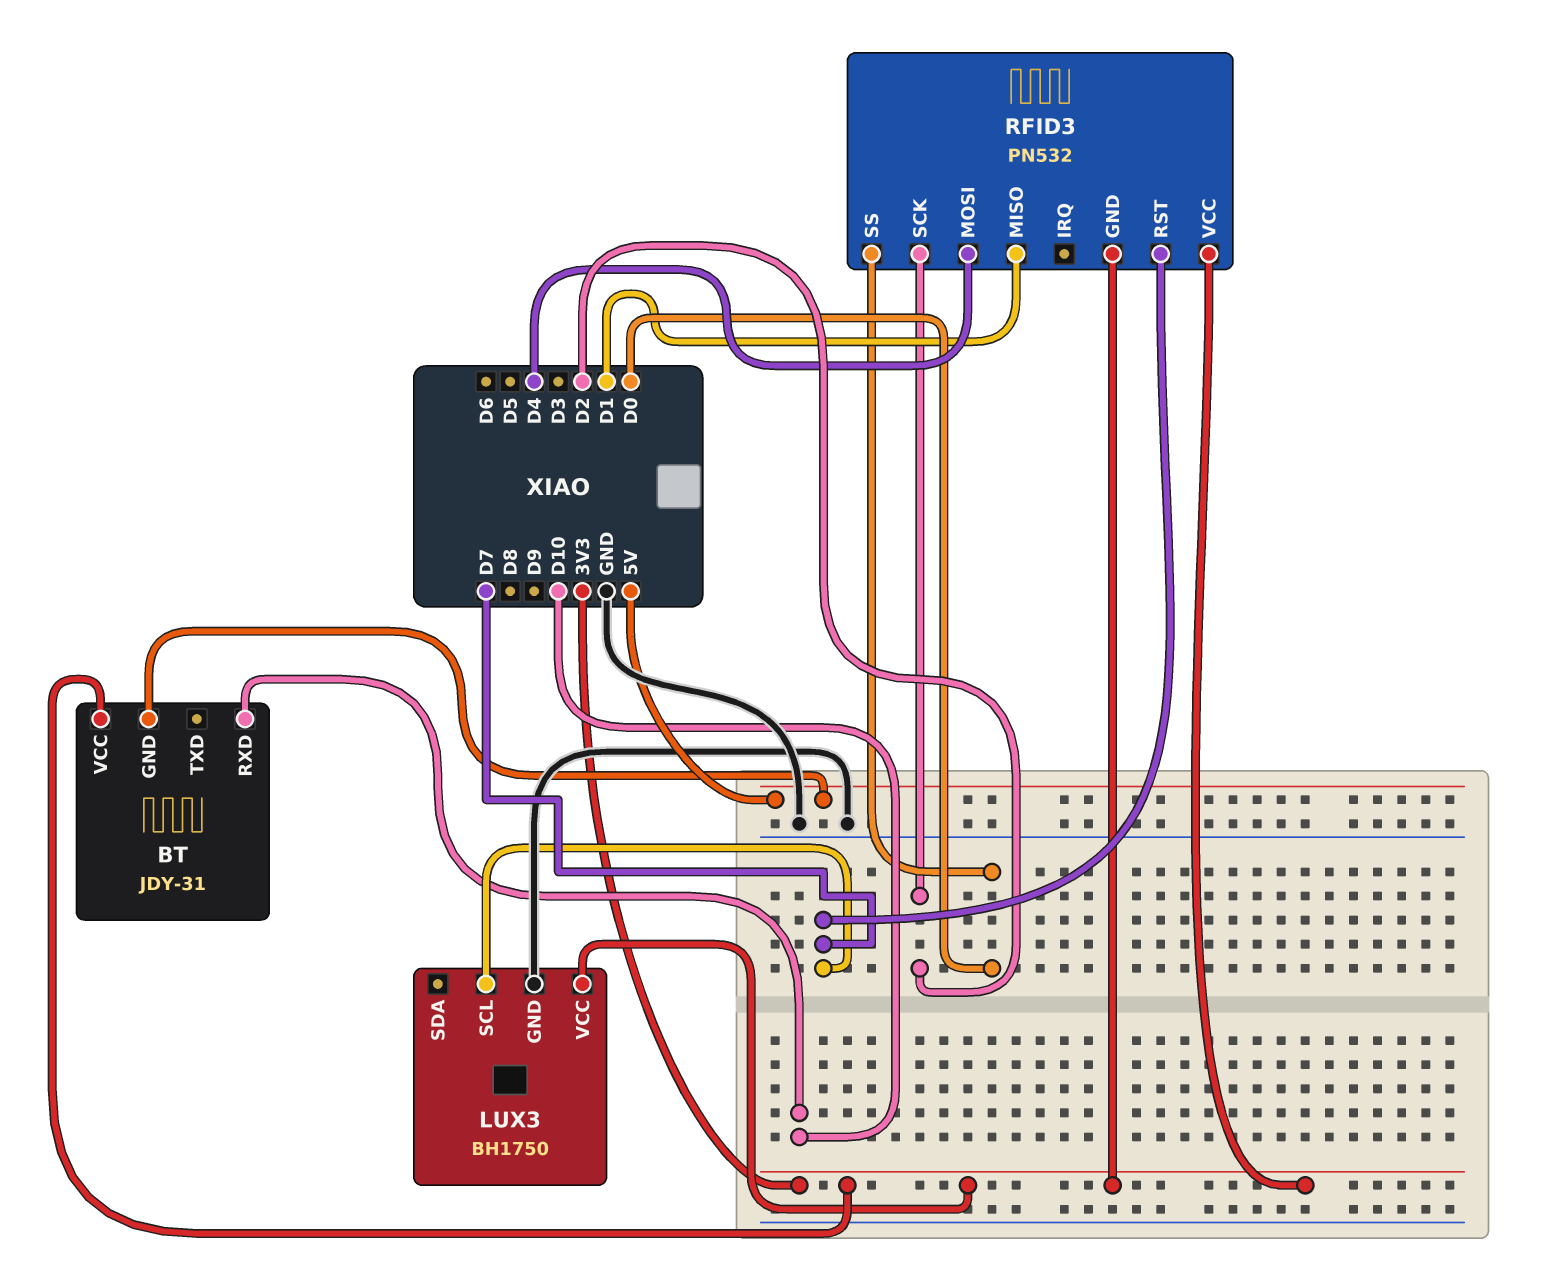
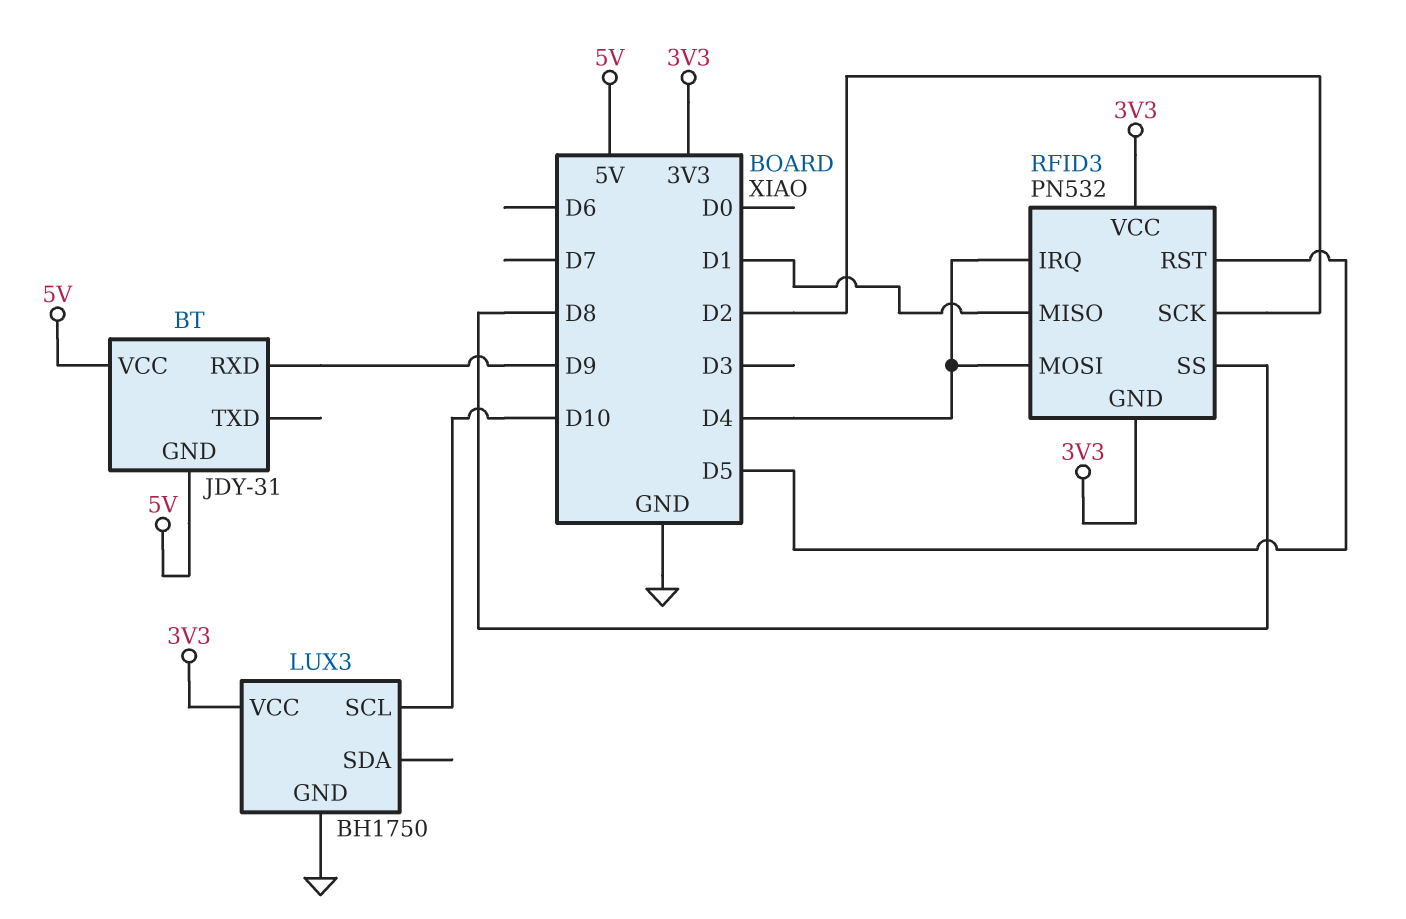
BT pin RXD: D10 -> D9
BT pin VCC: 3V3 -> 5V
LUX3 pin SCL: D7 -> D10
RFID3 pin IRQ: none -> D4
RFID3 pin RST: D7 -> D5
RFID3 pin SS: D0 -> D8

